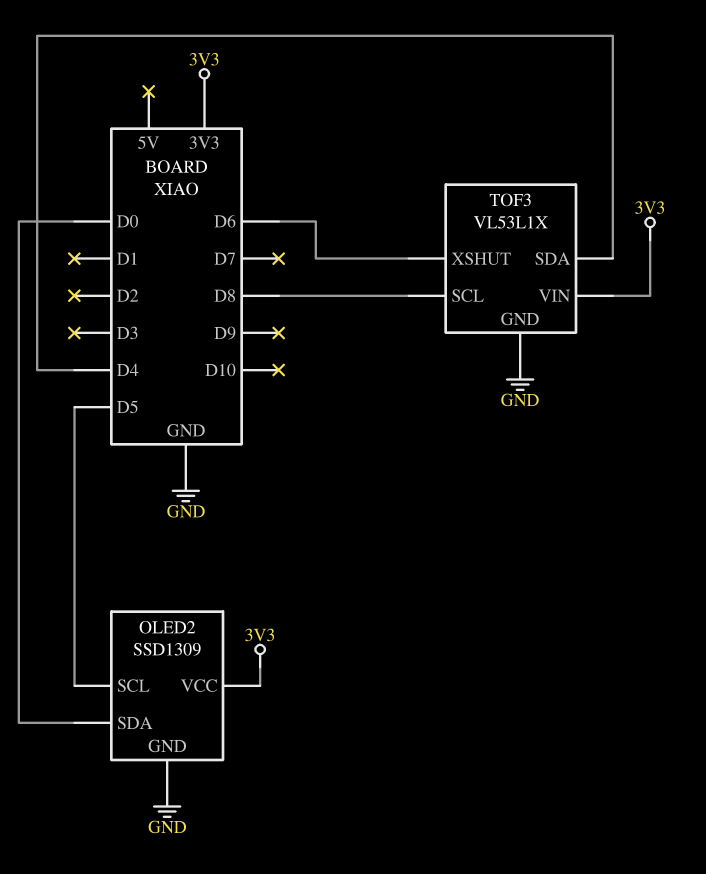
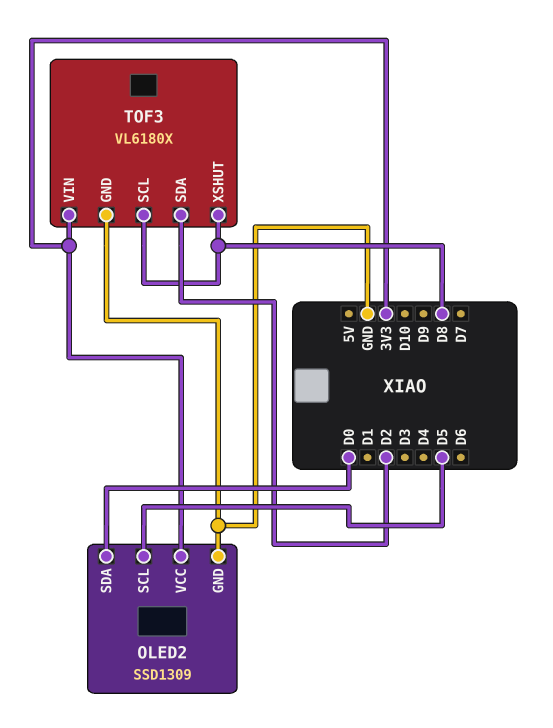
TOF3: VL53L1X -> VL6180X
TOF3 pin SDA: D4 -> D2
TOF3 pin XSHUT: D6 -> D8

